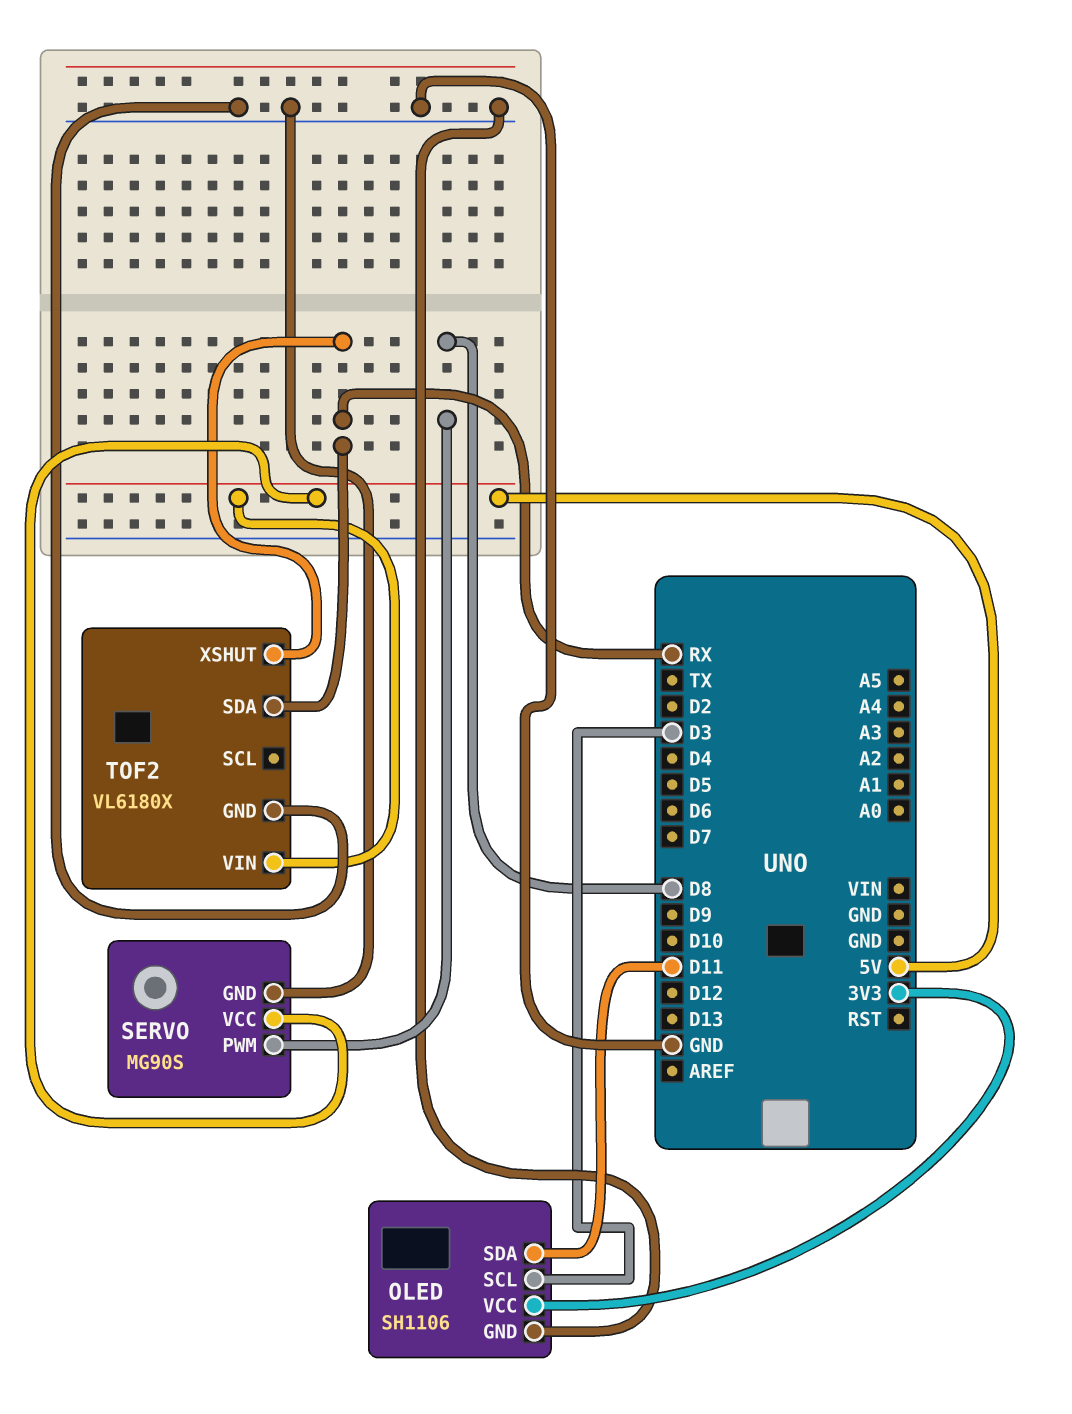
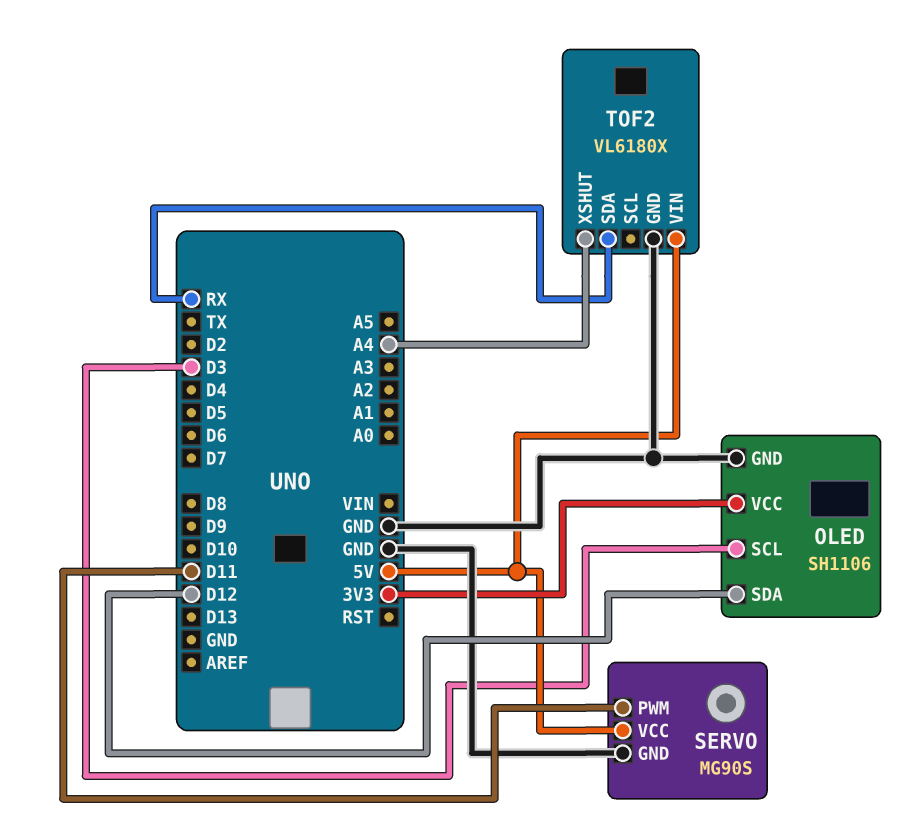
OLED pin SDA: D11 -> D12
SERVO pin PWM: D8 -> D11
TOF2 pin XSHUT: RX -> A4

